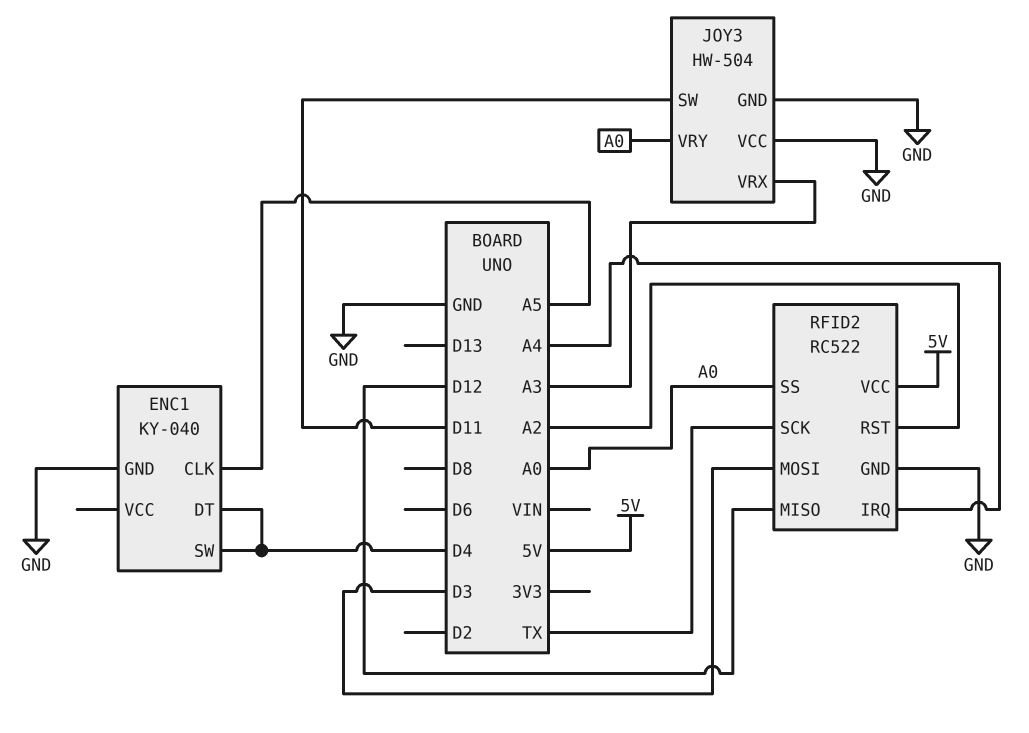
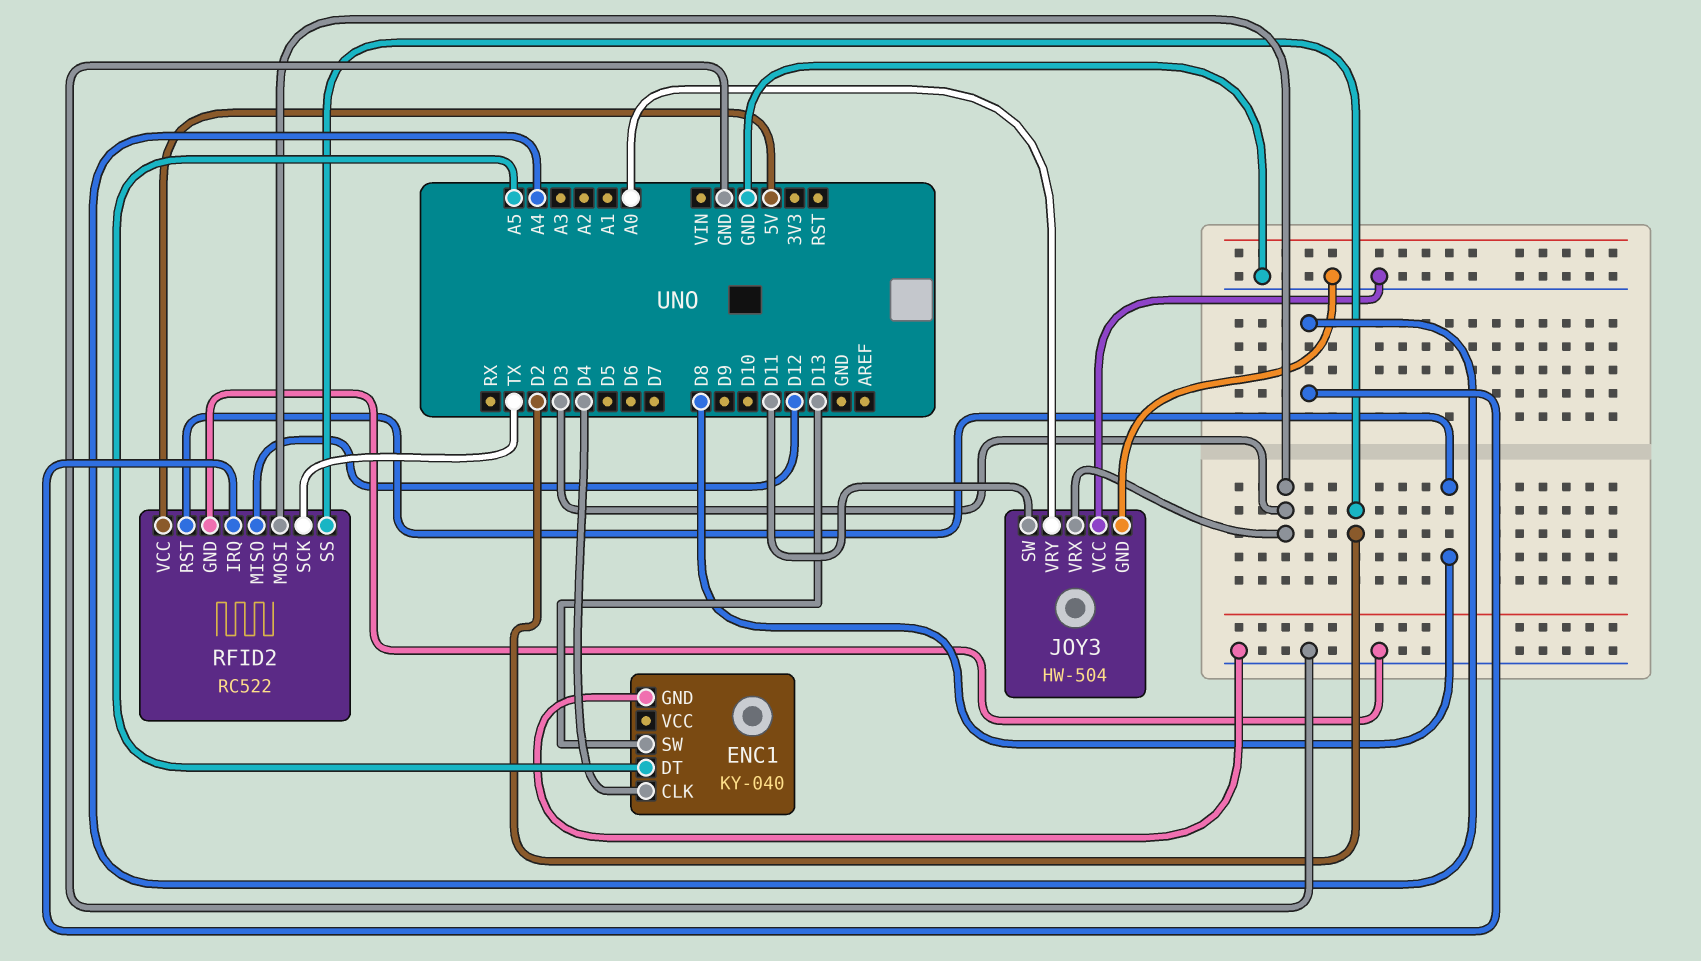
ENC1 pin CLK: A5 -> D4
ENC1 pin DT: D4 -> A5
ENC1 pin SW: D4 -> D13
JOY3 pin VRX: A3 -> D3
RFID2 pin RST: A2 -> D8
RFID2 pin SS: A0 -> D2

